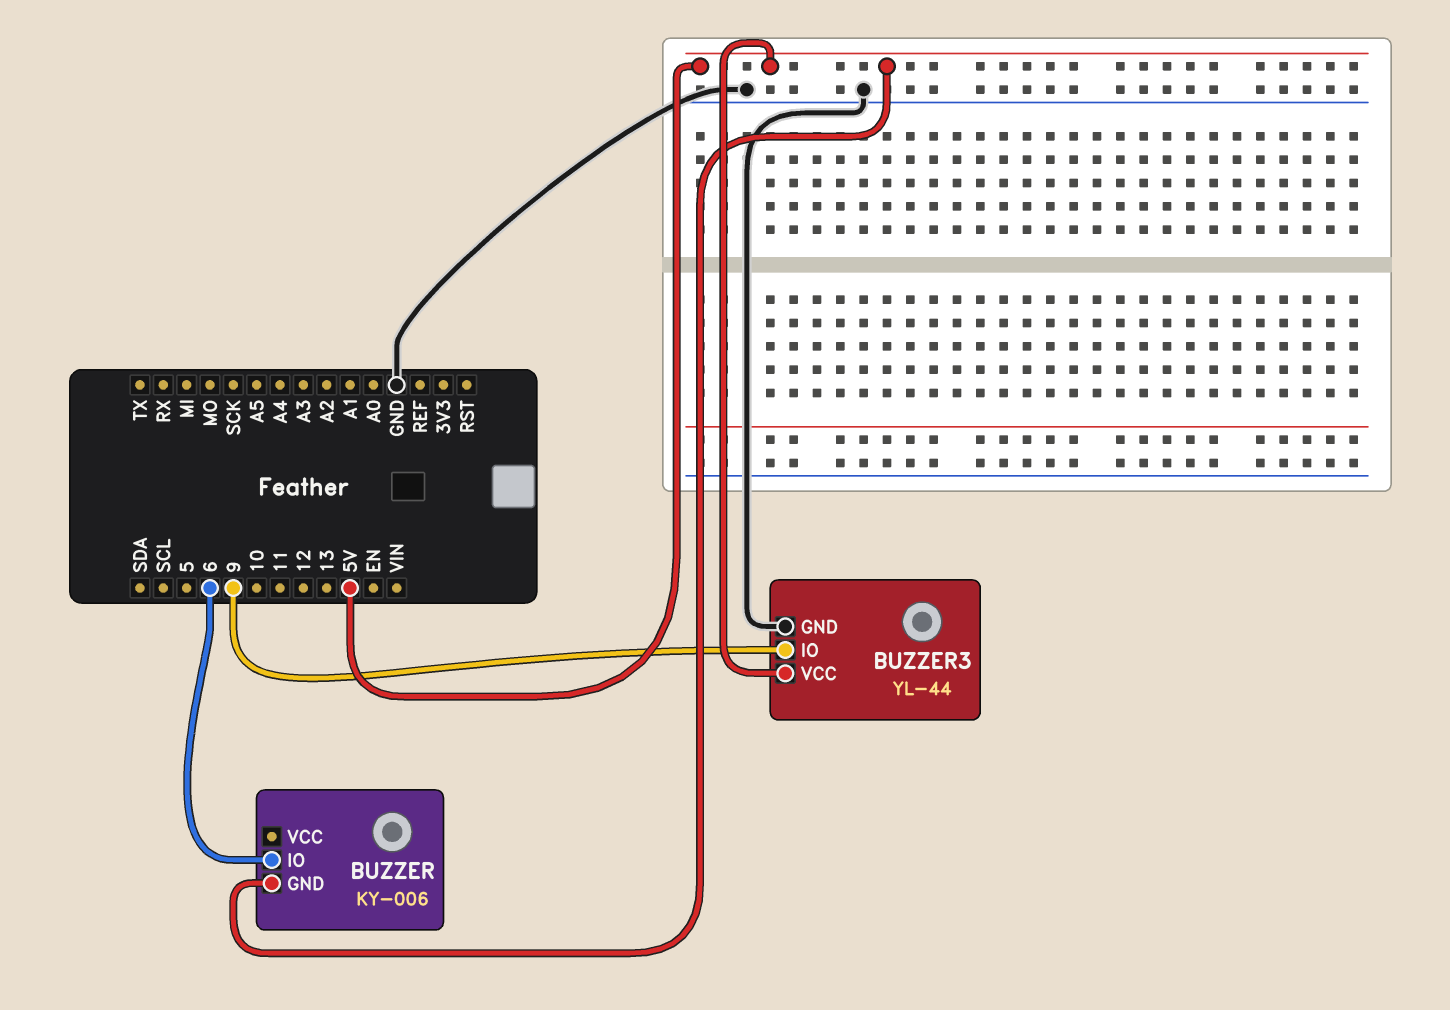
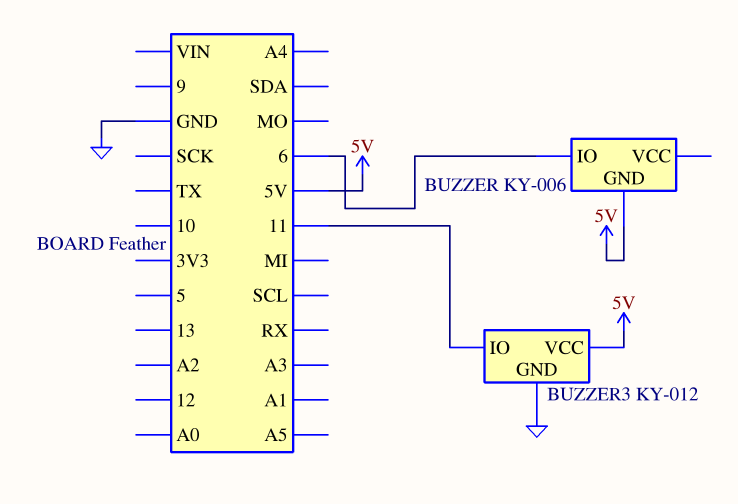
BUZZER3: YL-44 -> KY-012
BUZZER3 pin IO: 9 -> 11

